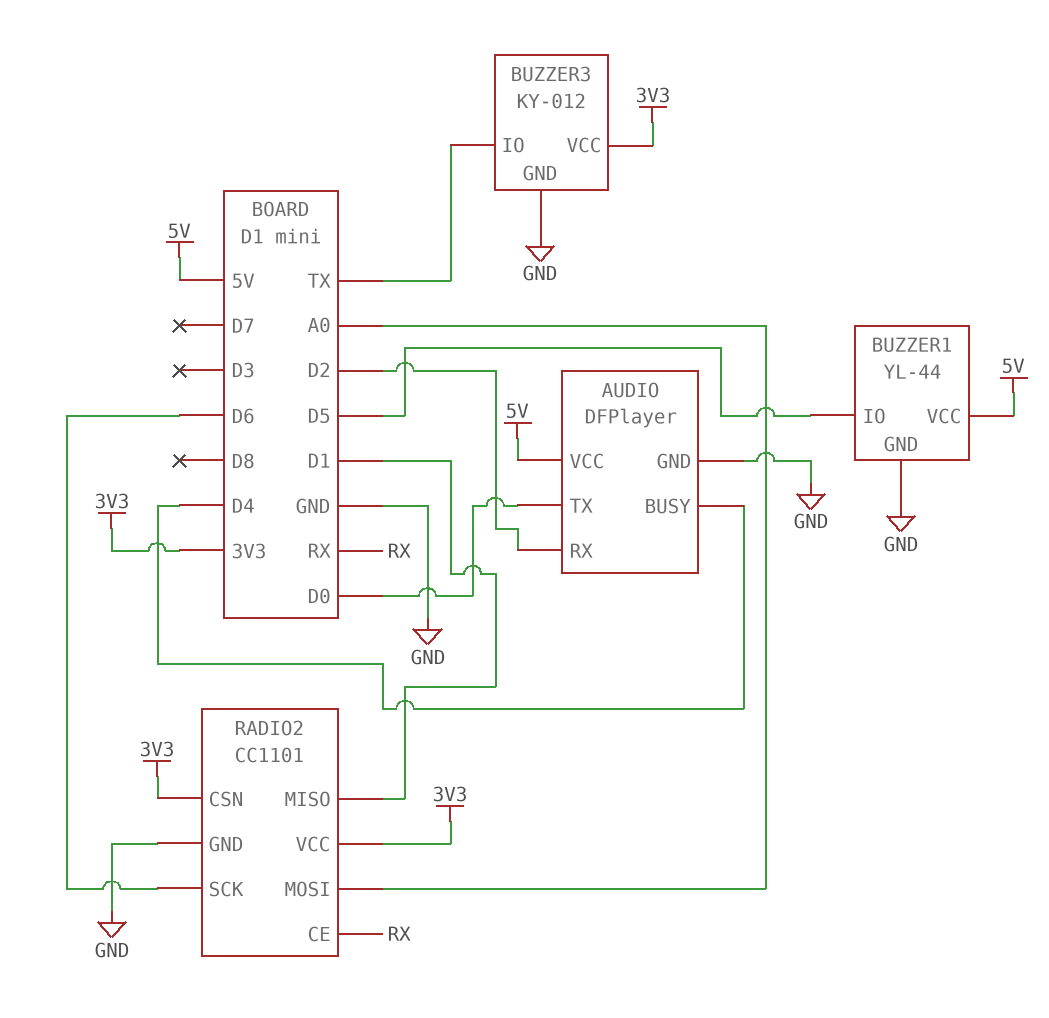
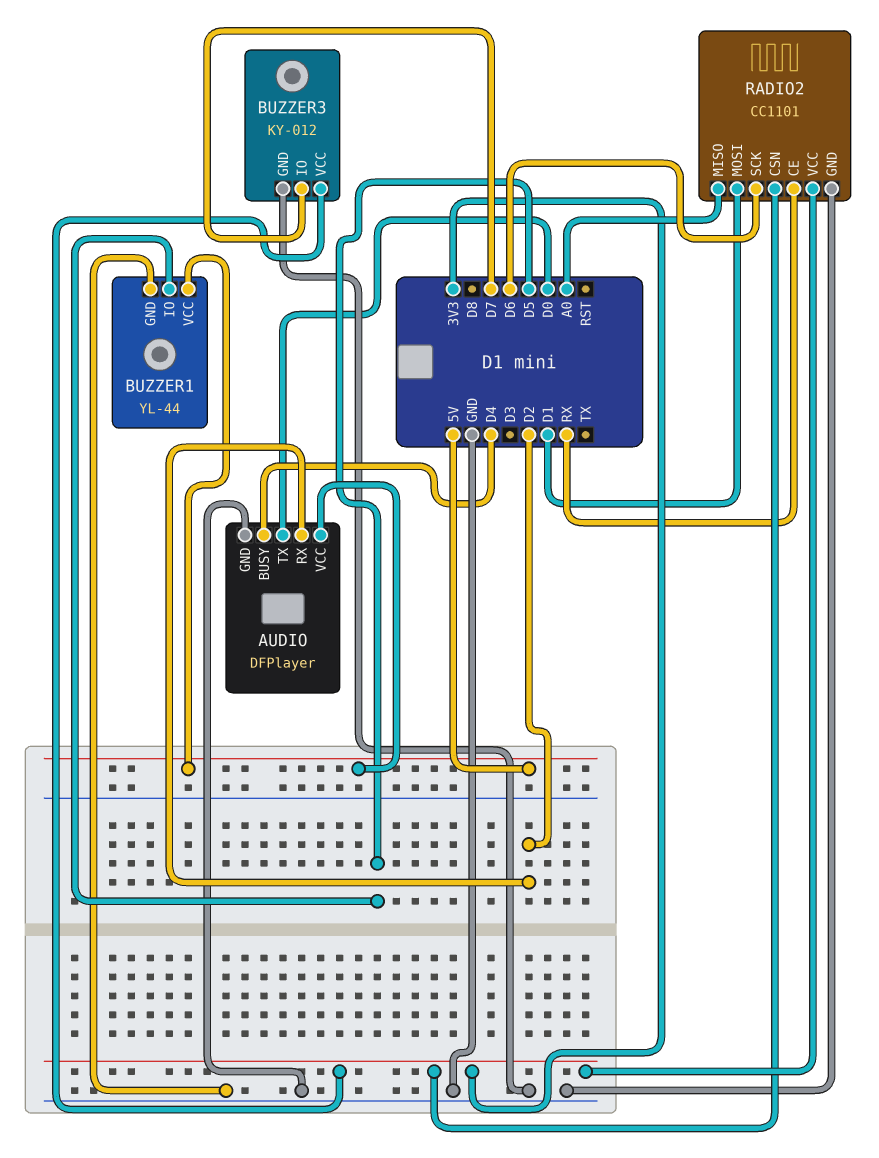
BUZZER3 pin IO: TX -> D7
RADIO2 pin MISO: D1 -> A0
RADIO2 pin MOSI: A0 -> D1

